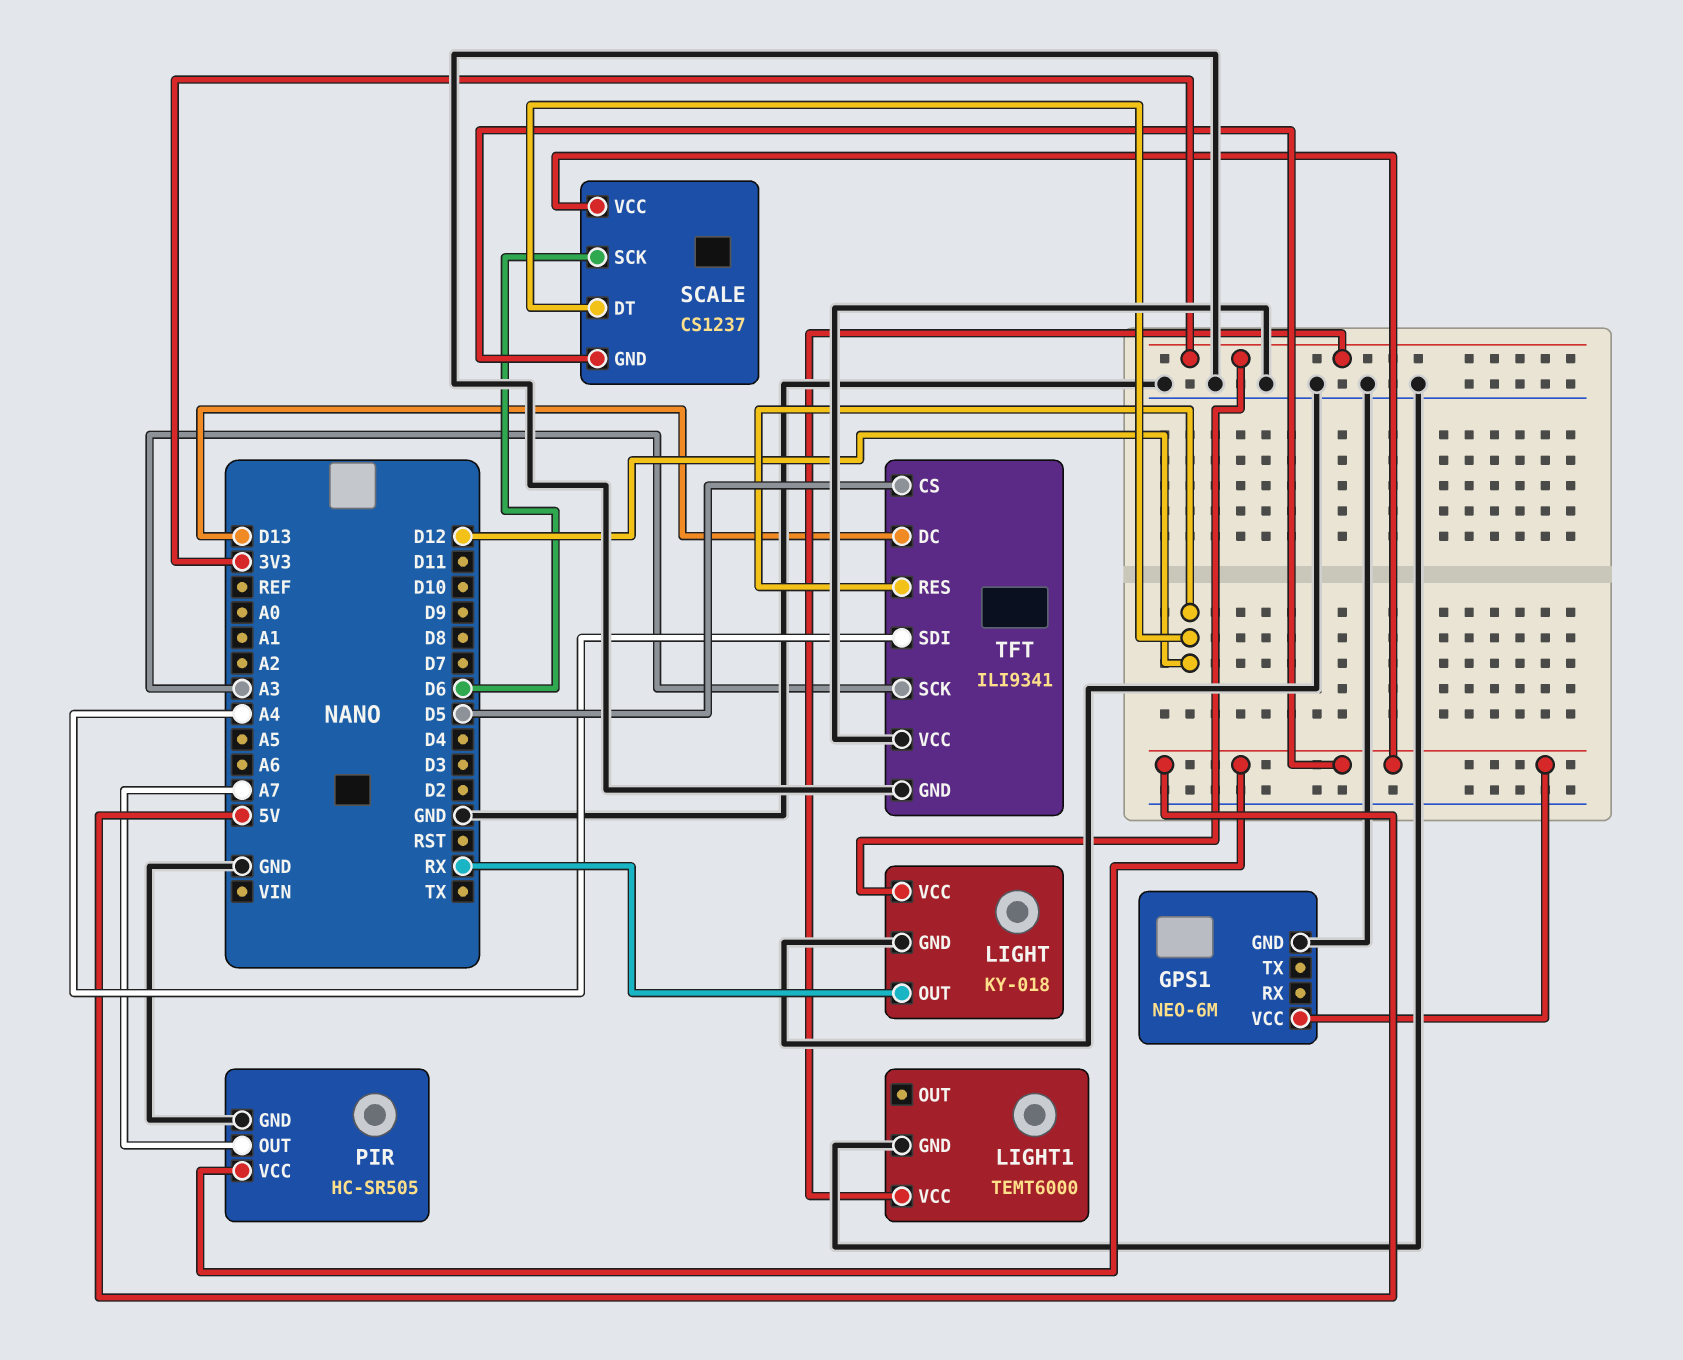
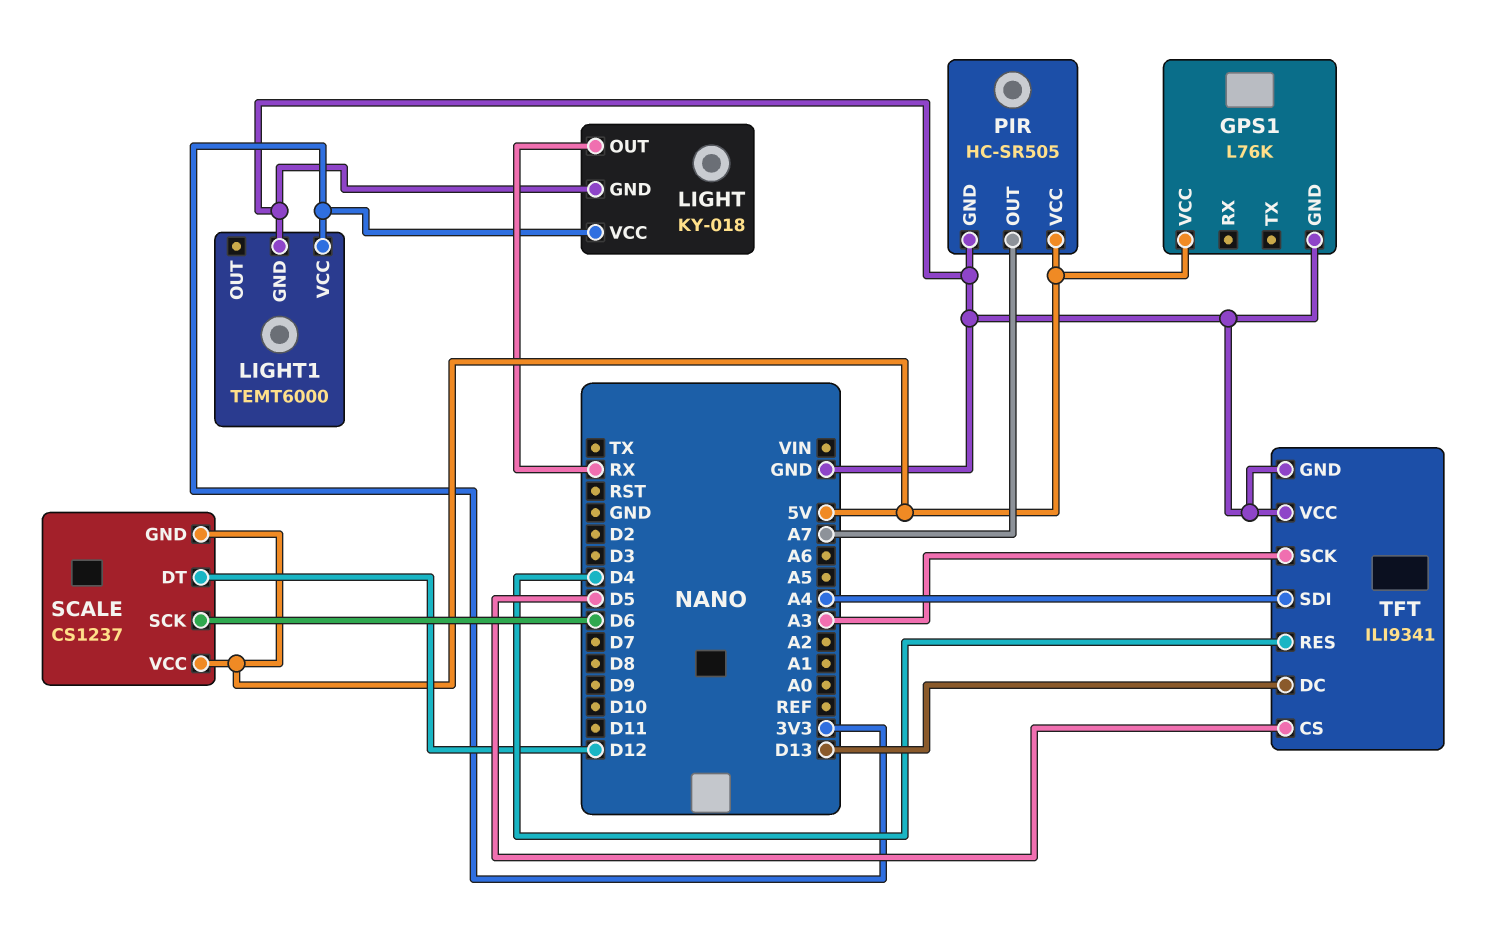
GPS1: NEO-6M -> L76K
TFT pin RES: D12 -> D4

